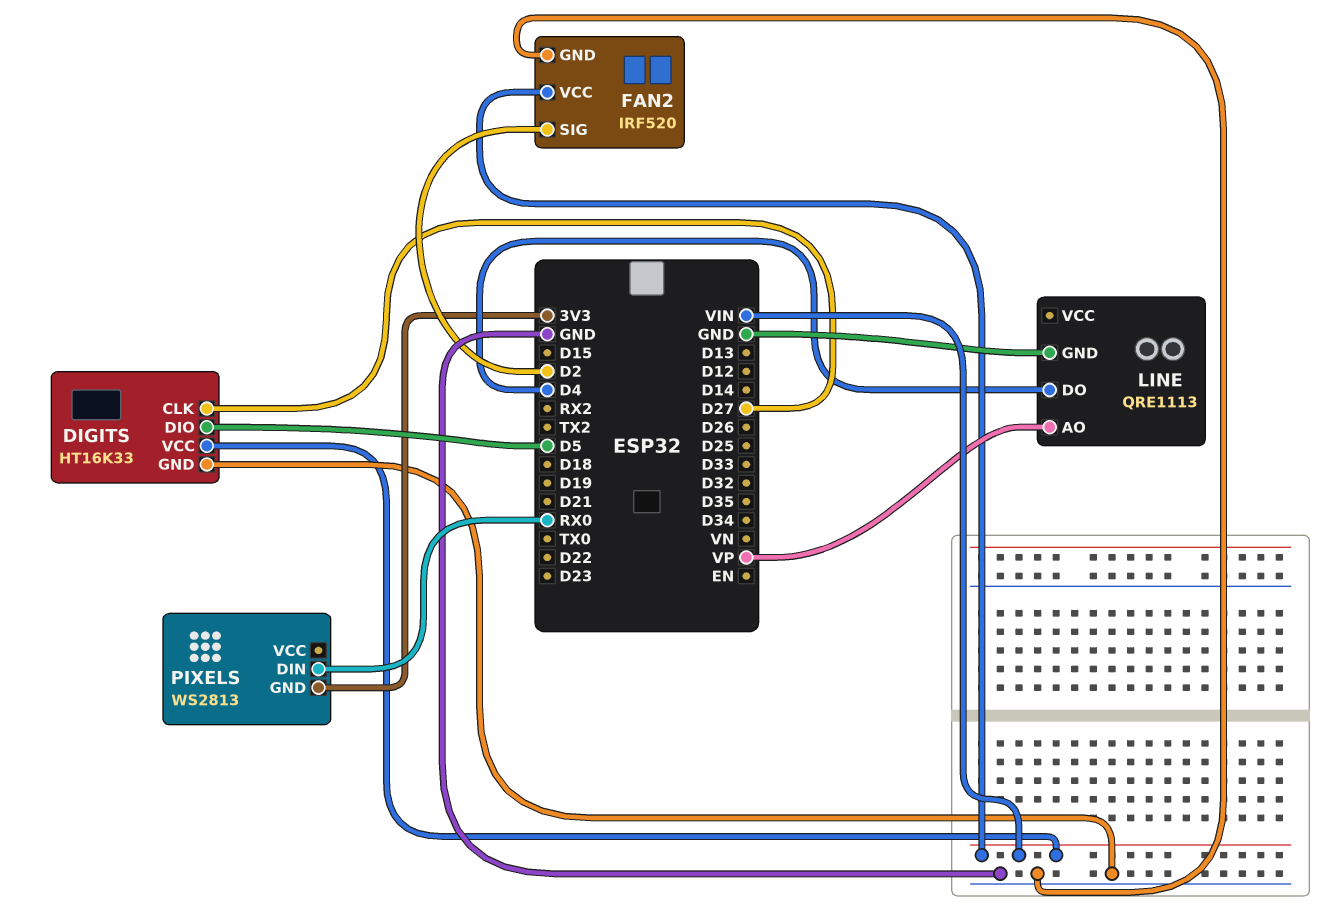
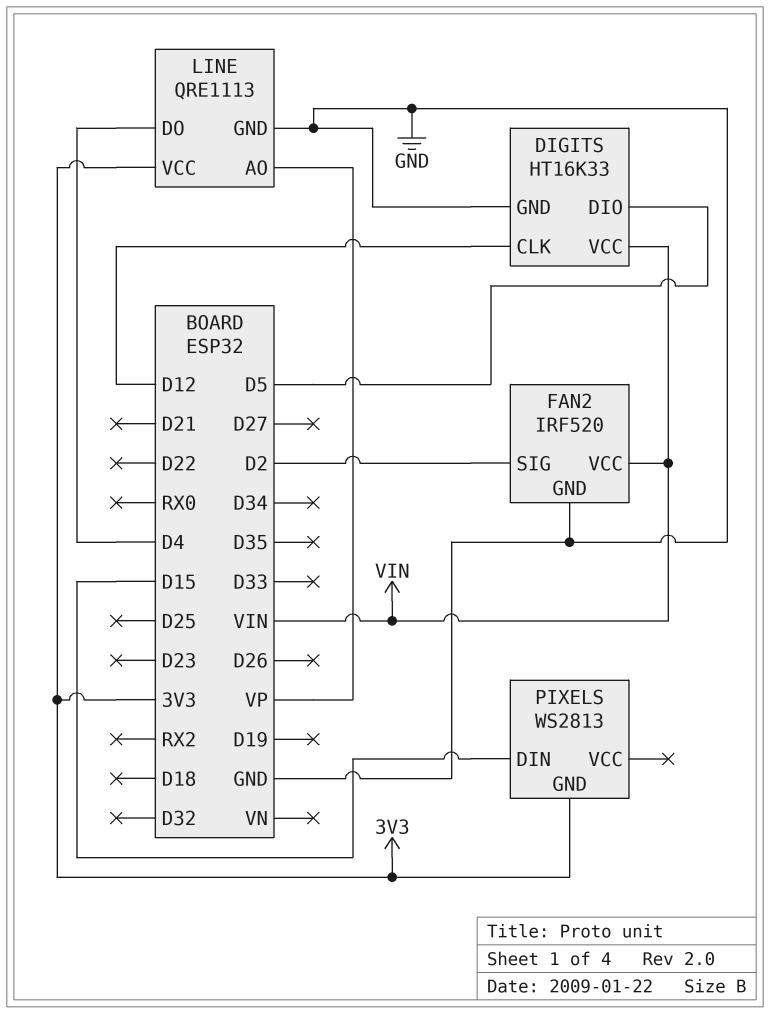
DIGITS pin CLK: D27 -> D12
LINE pin VCC: none -> 3V3
PIXELS pin DIN: RX0 -> D15

